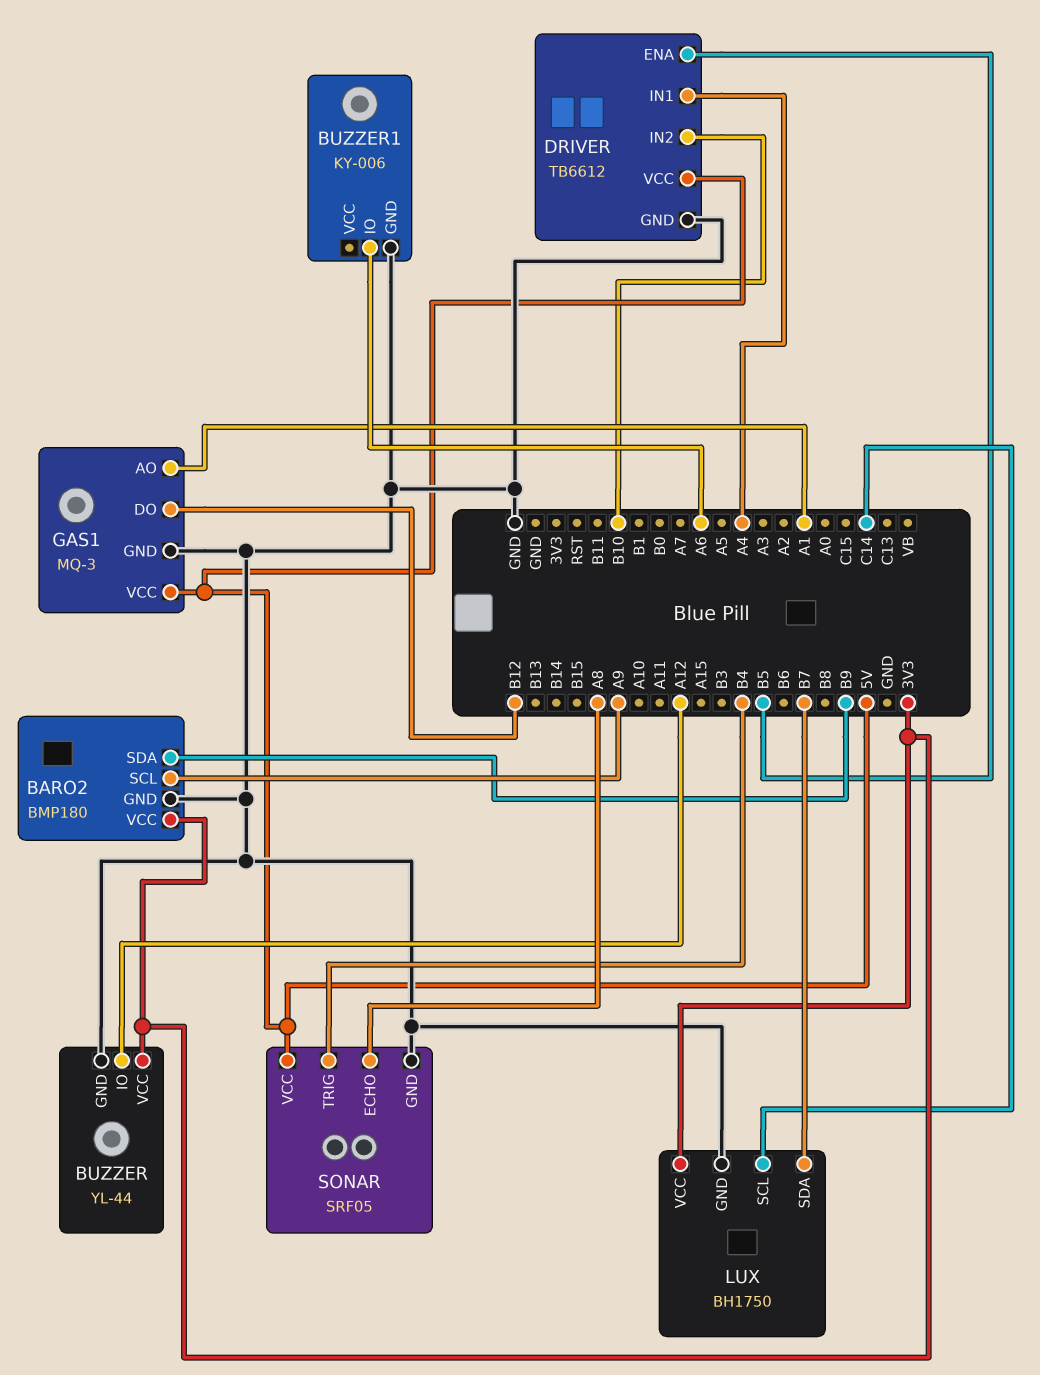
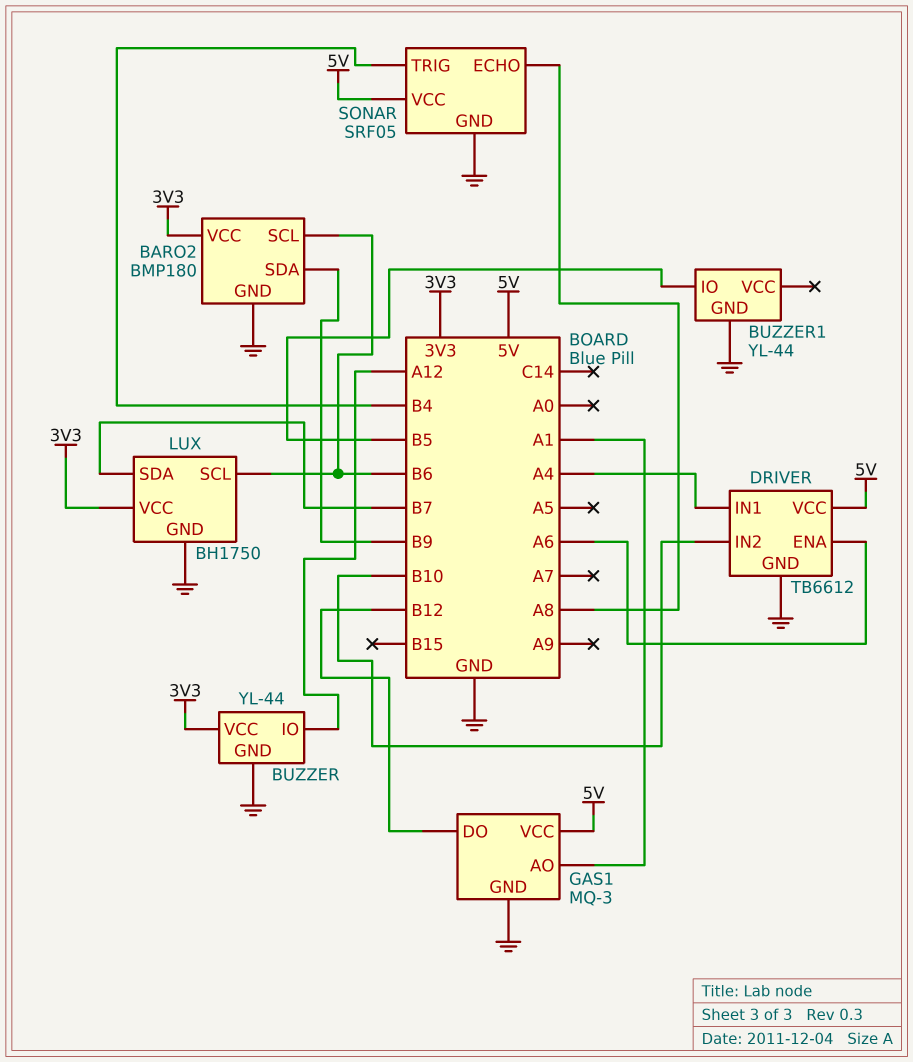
BARO2 pin SCL: A9 -> B6
BUZZER1: KY-006 -> YL-44
BUZZER1 pin IO: A6 -> B5
DRIVER pin ENA: B5 -> A6
LUX pin SCL: C14 -> B6

